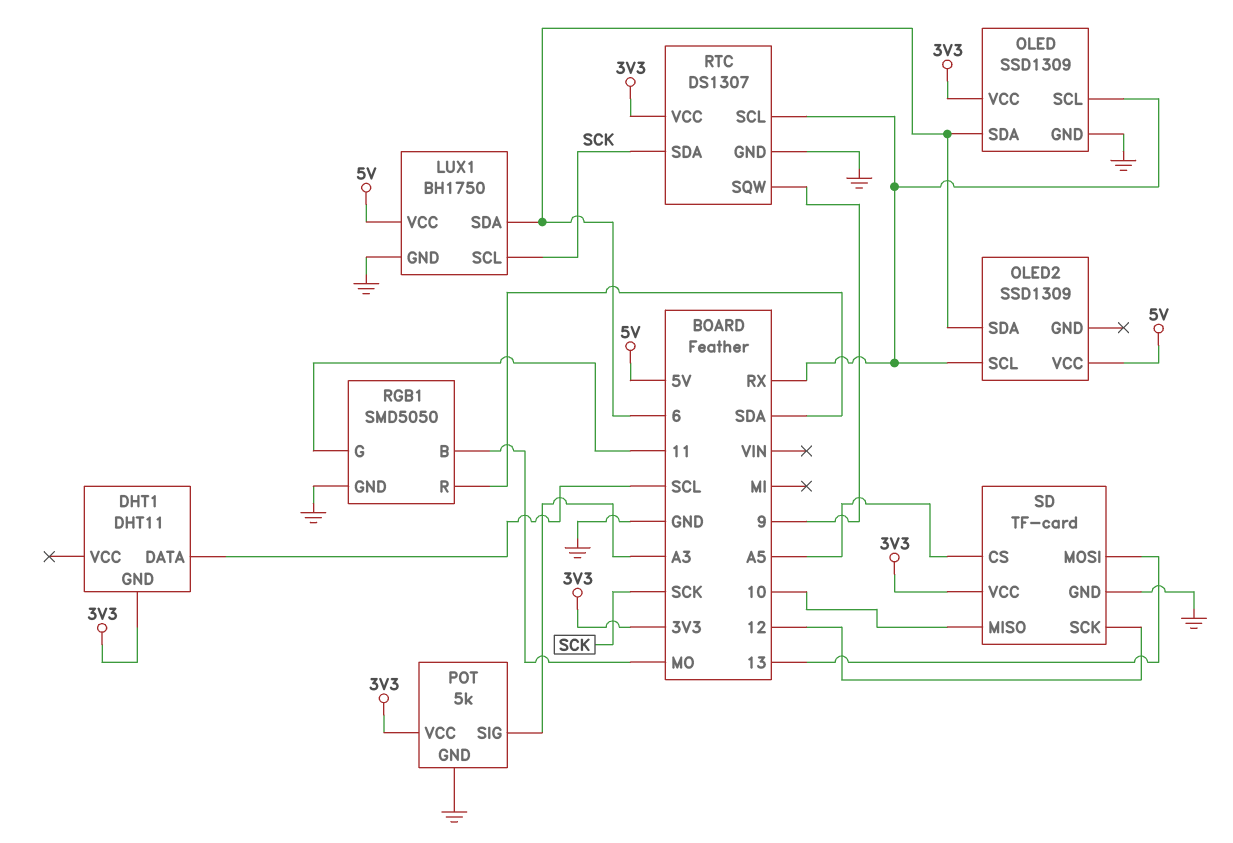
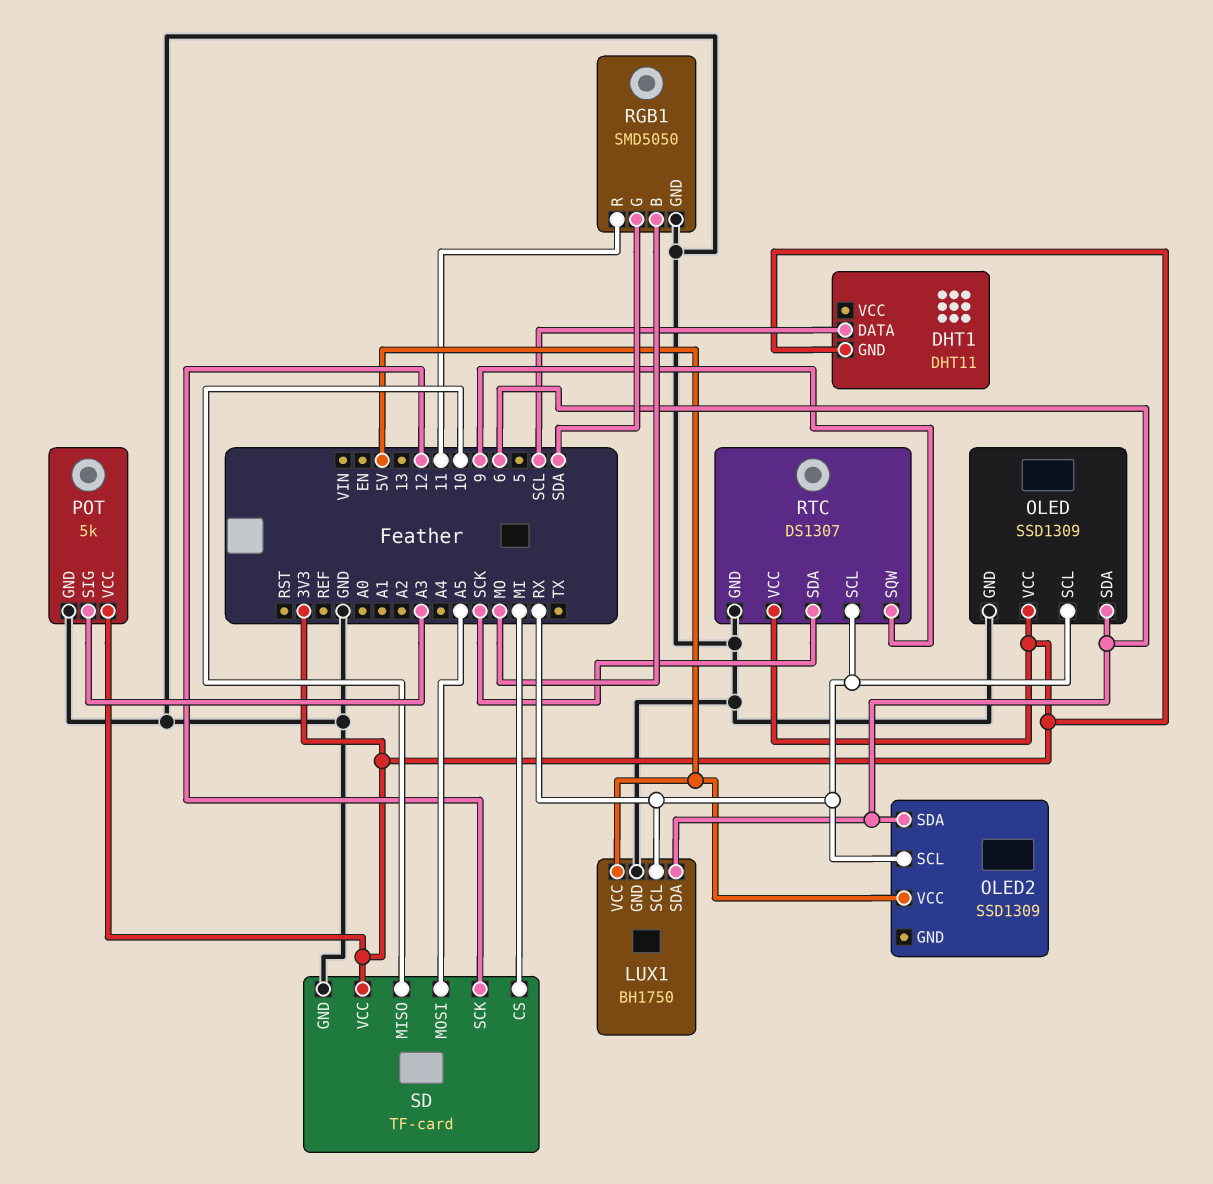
LUX1 pin SCL: SCK -> RX
RGB1 pin G: 11 -> SDA
RGB1 pin R: SDA -> 11
SD pin CS: A5 -> MI
SD pin MOSI: 13 -> A5

